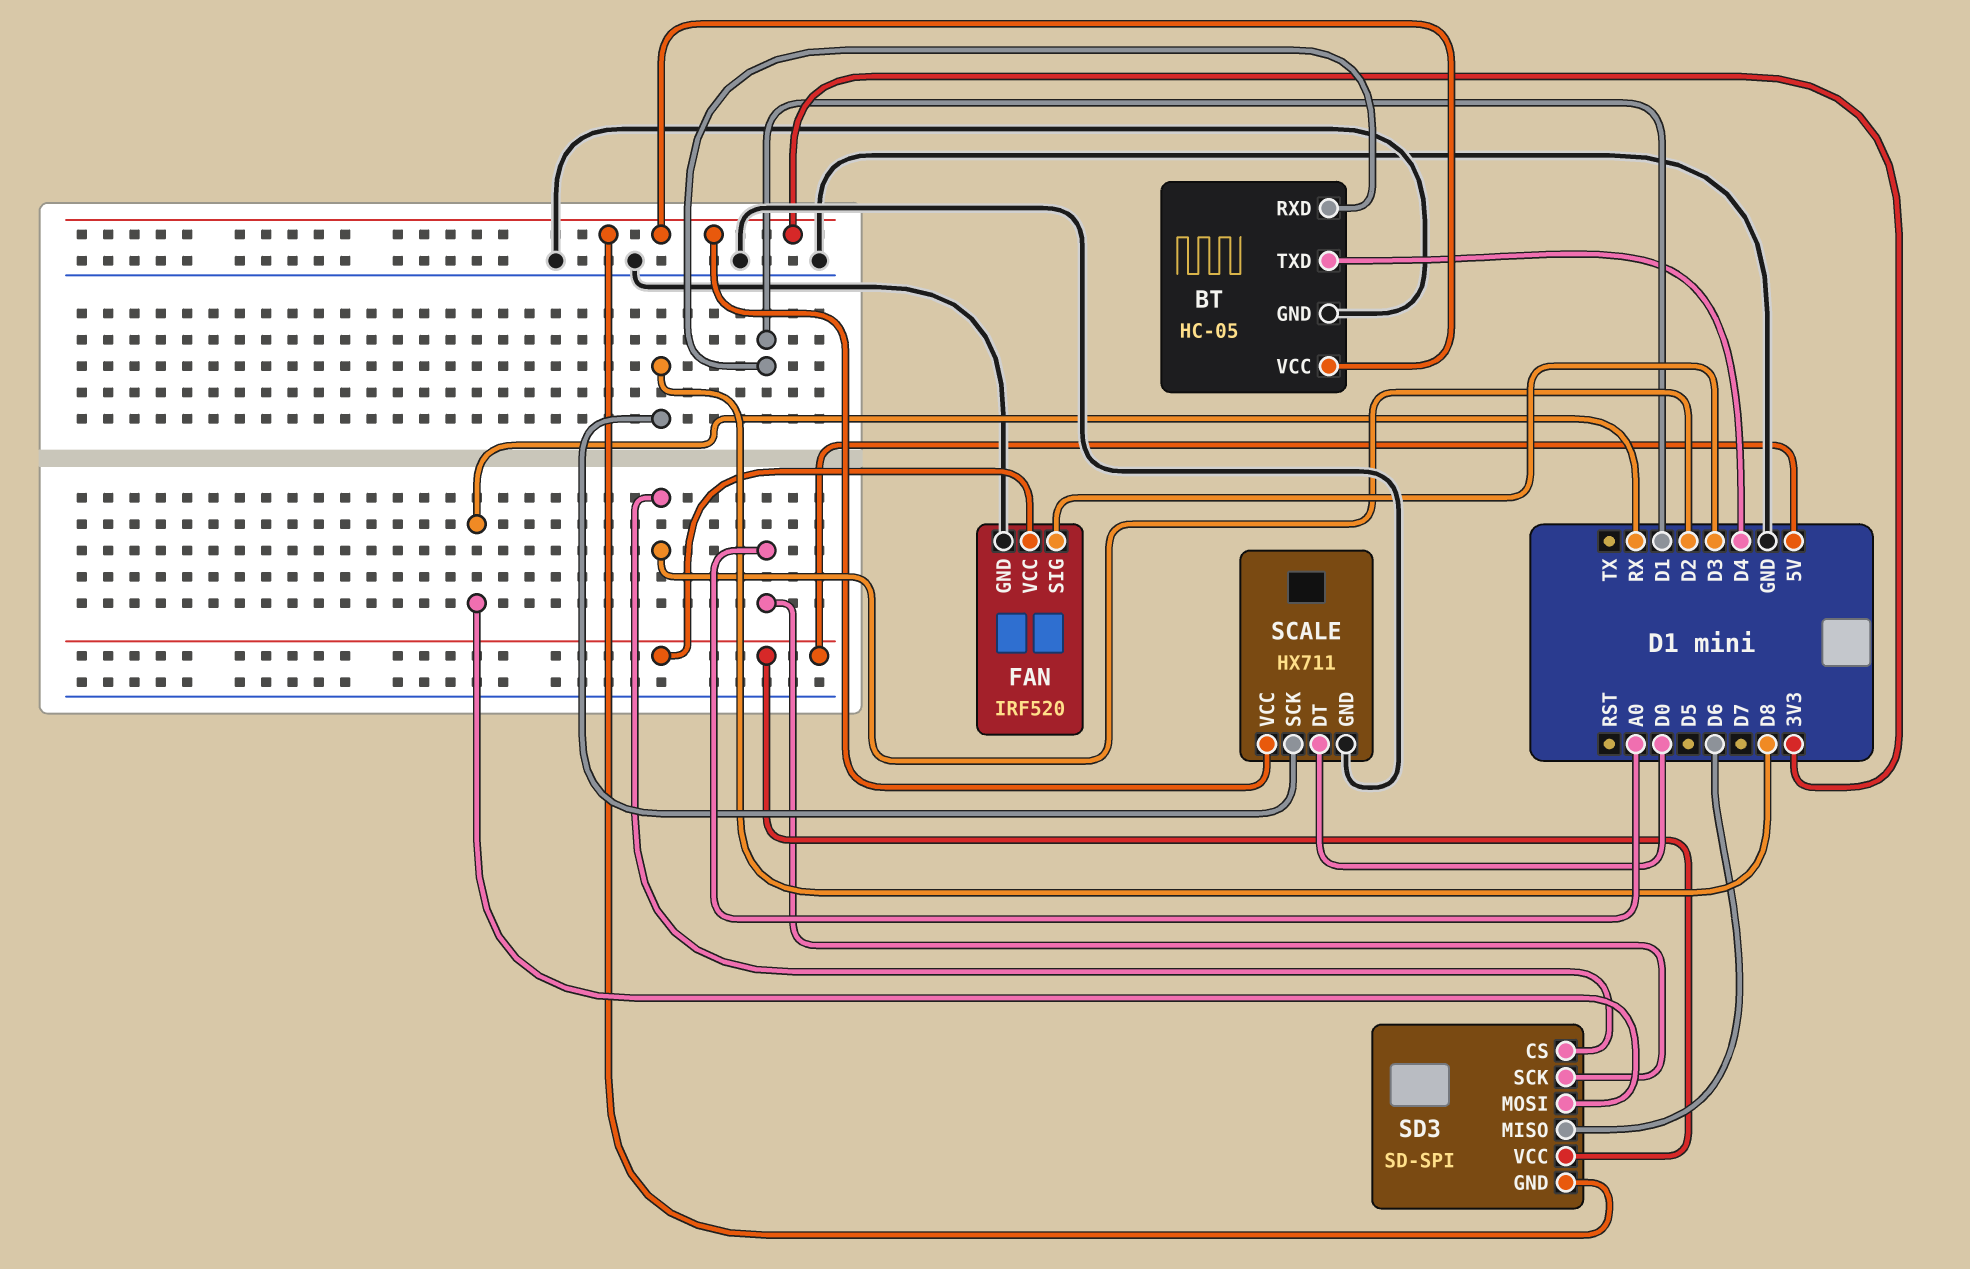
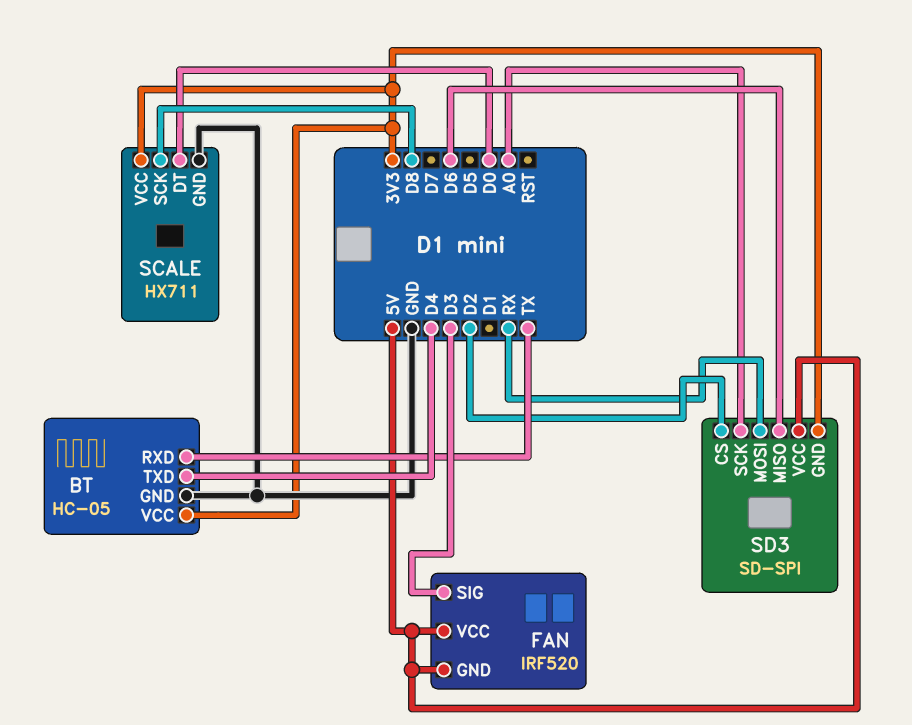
BT pin RXD: D1 -> TX
FAN pin GND: GND -> 5V

